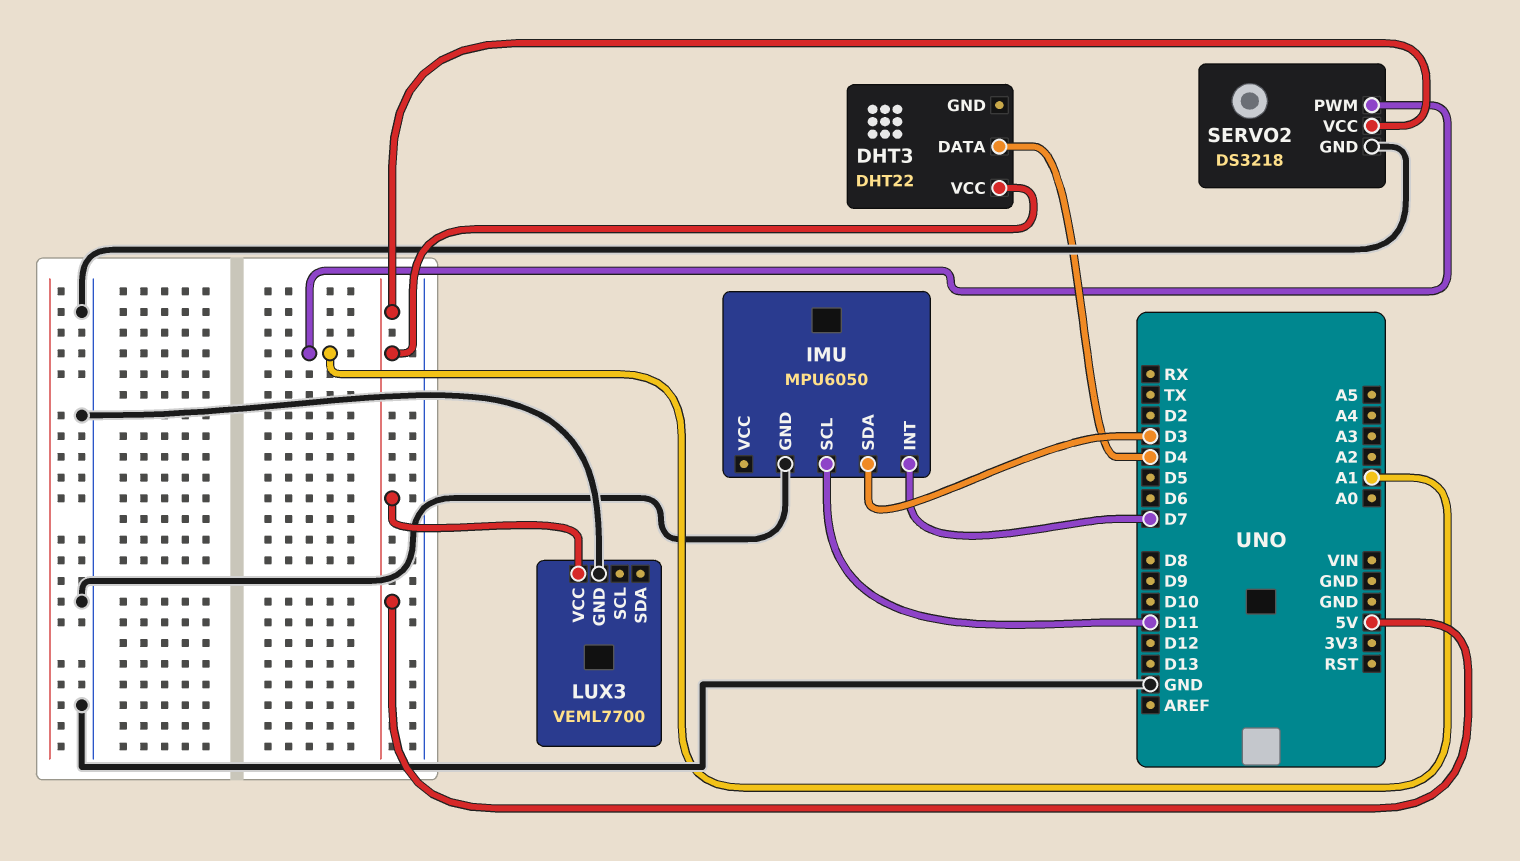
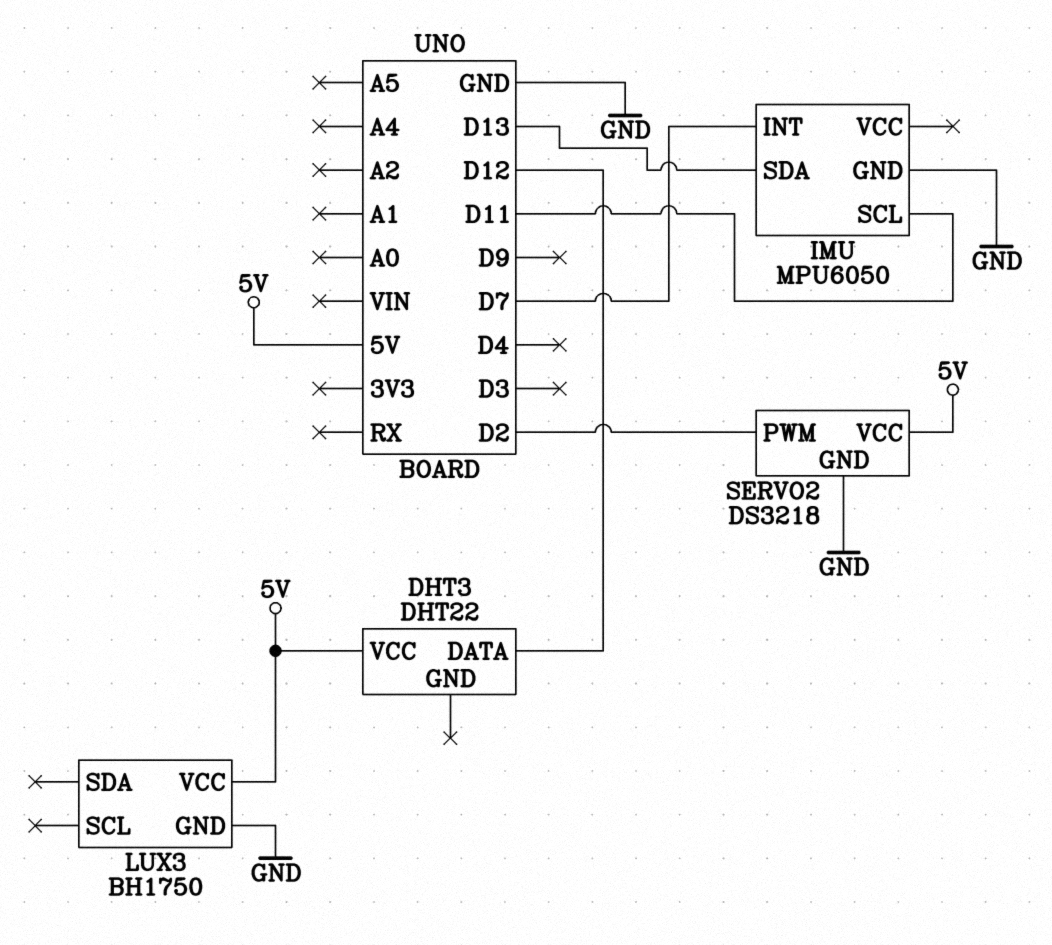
DHT3 pin DATA: D4 -> D12
IMU pin SDA: D3 -> D13
LUX3: VEML7700 -> BH1750
SERVO2 pin PWM: A1 -> D2

